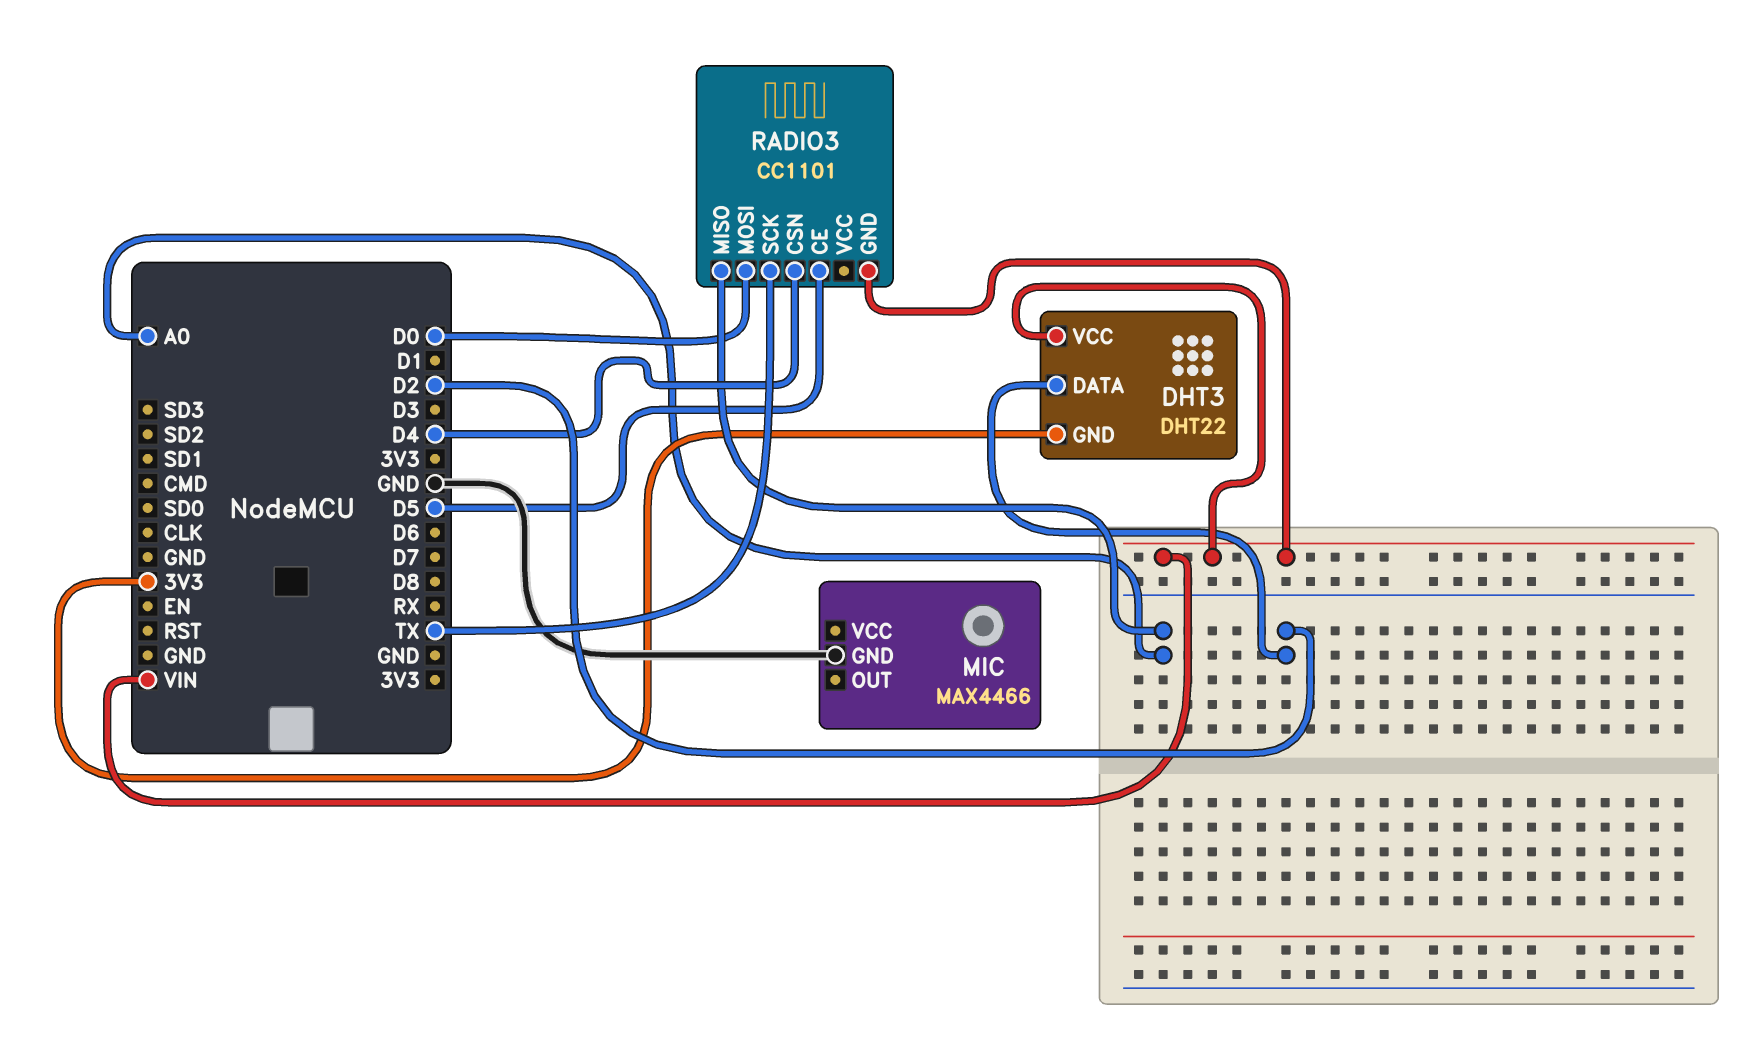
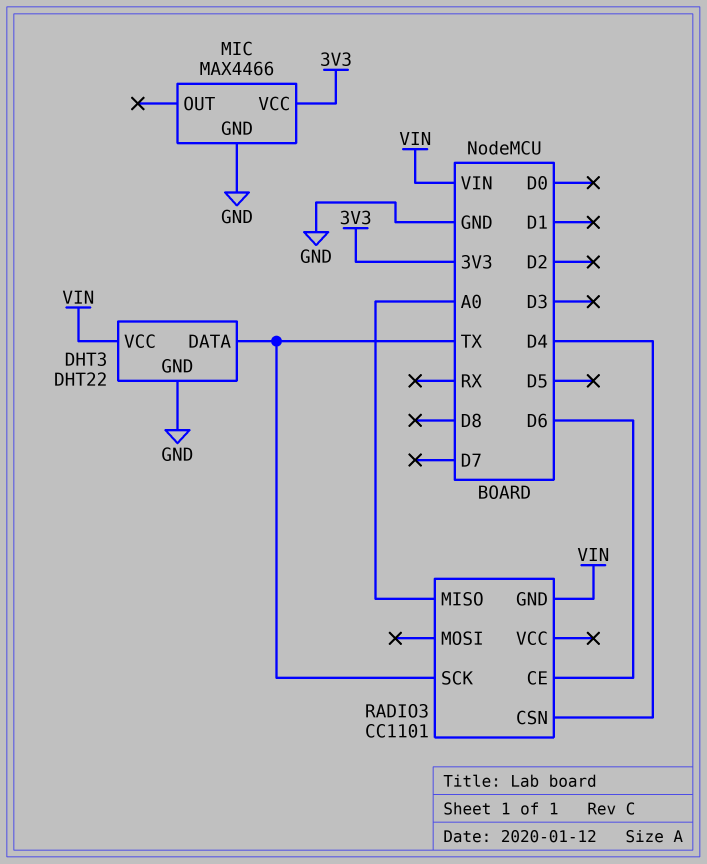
DHT3 pin DATA: D2 -> TX
DHT3 pin GND: 3V3 -> GND
MIC pin VCC: none -> 3V3
RADIO3 pin CE: D5 -> D6
RADIO3 pin MOSI: D0 -> none

